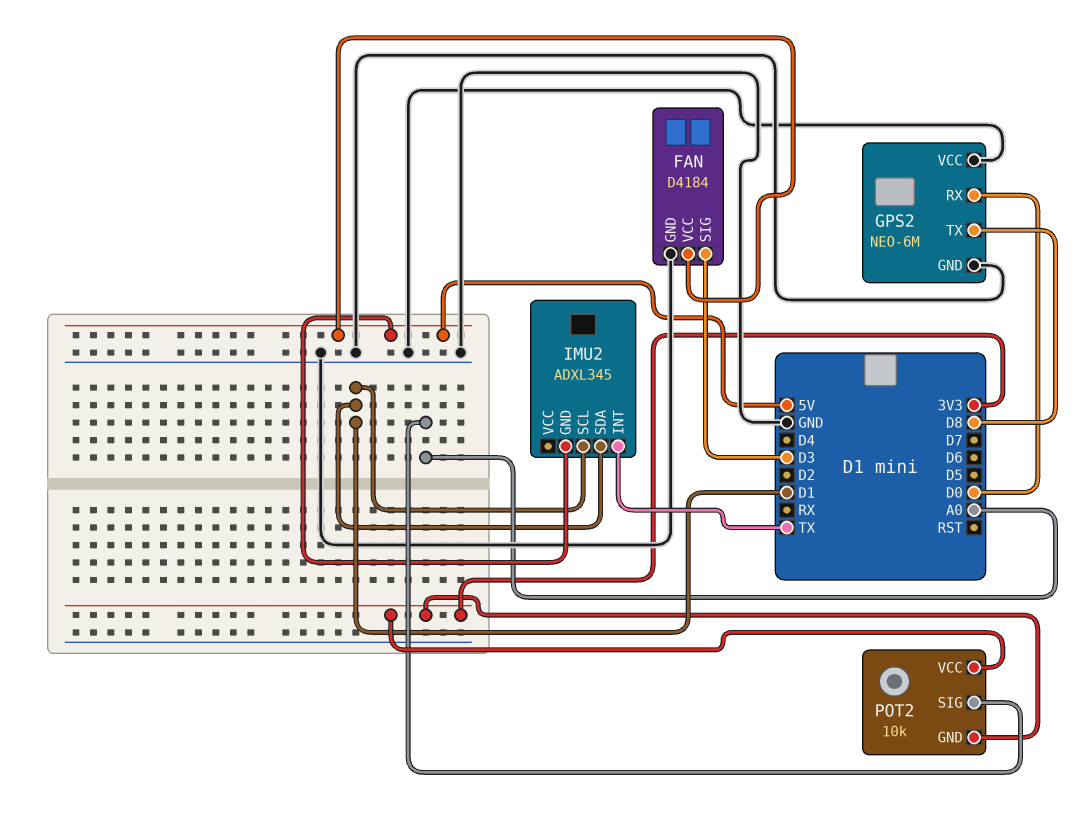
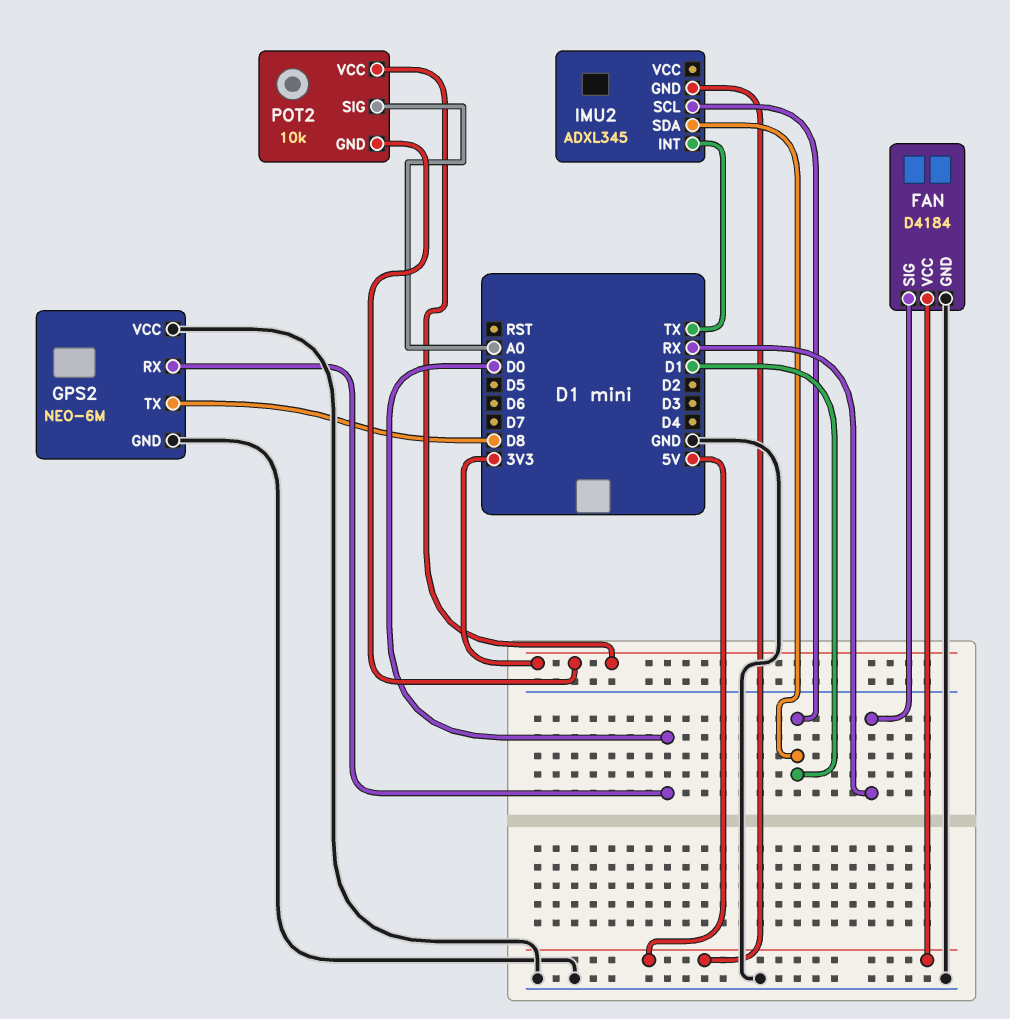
FAN pin SIG: D3 -> RX

